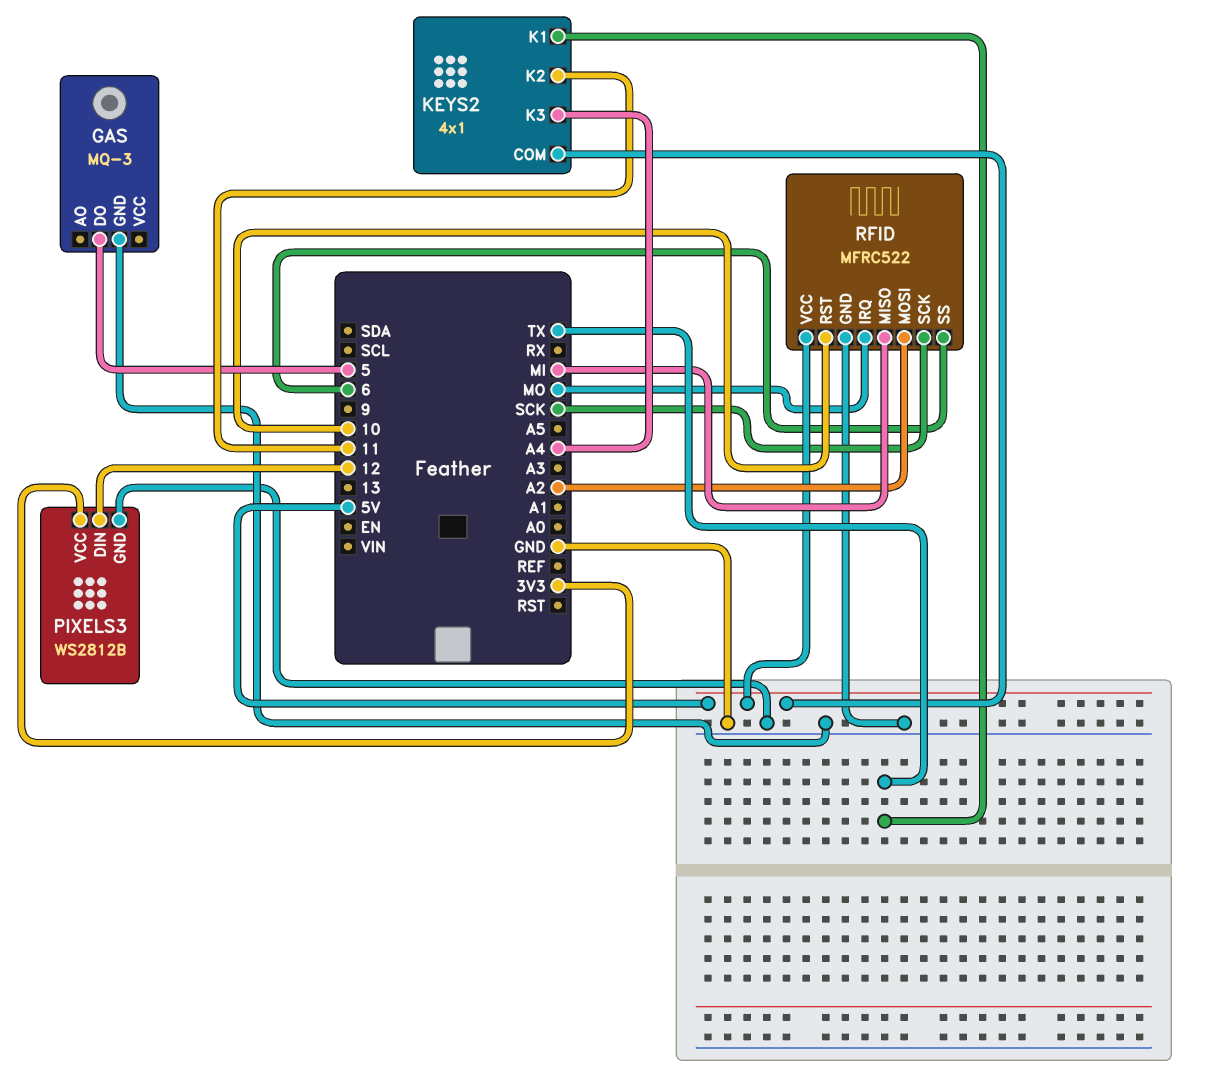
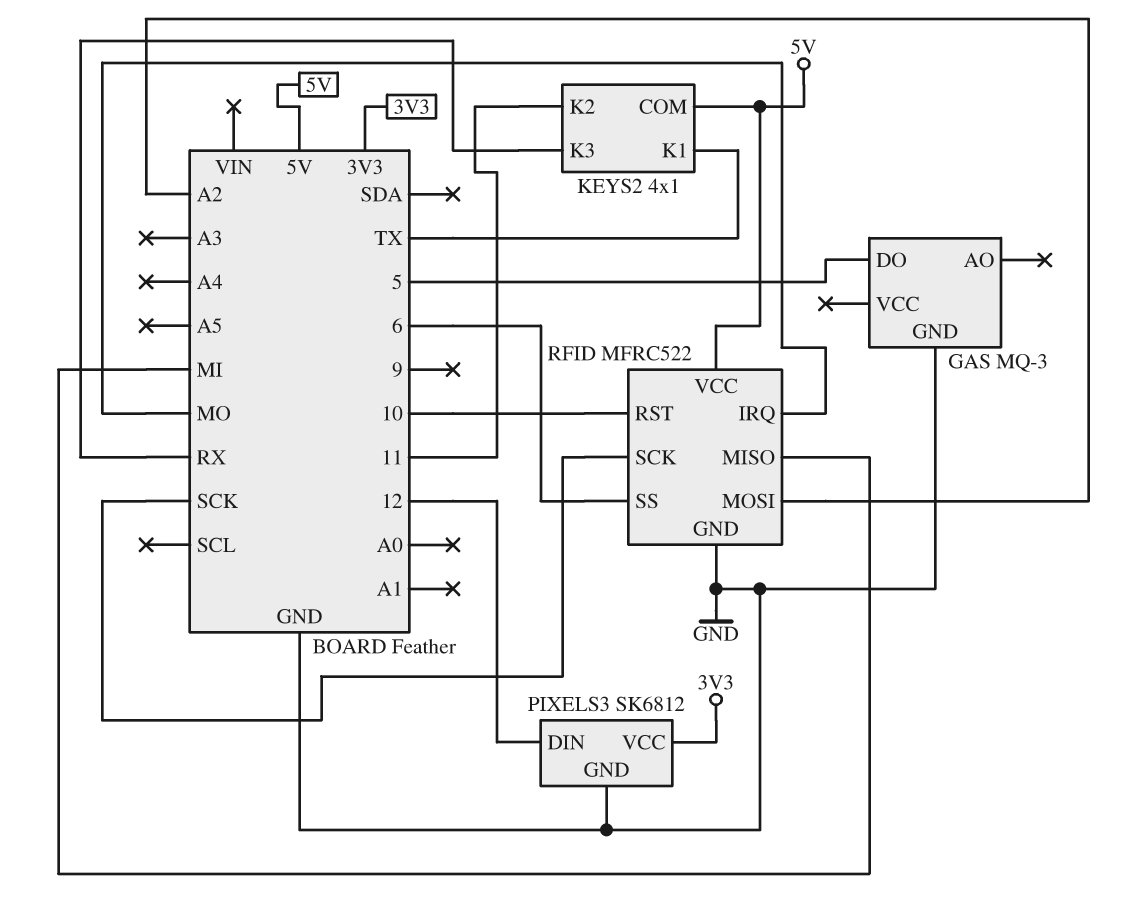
KEYS2 pin K3: A4 -> RX
PIXELS3: WS2812B -> SK6812

